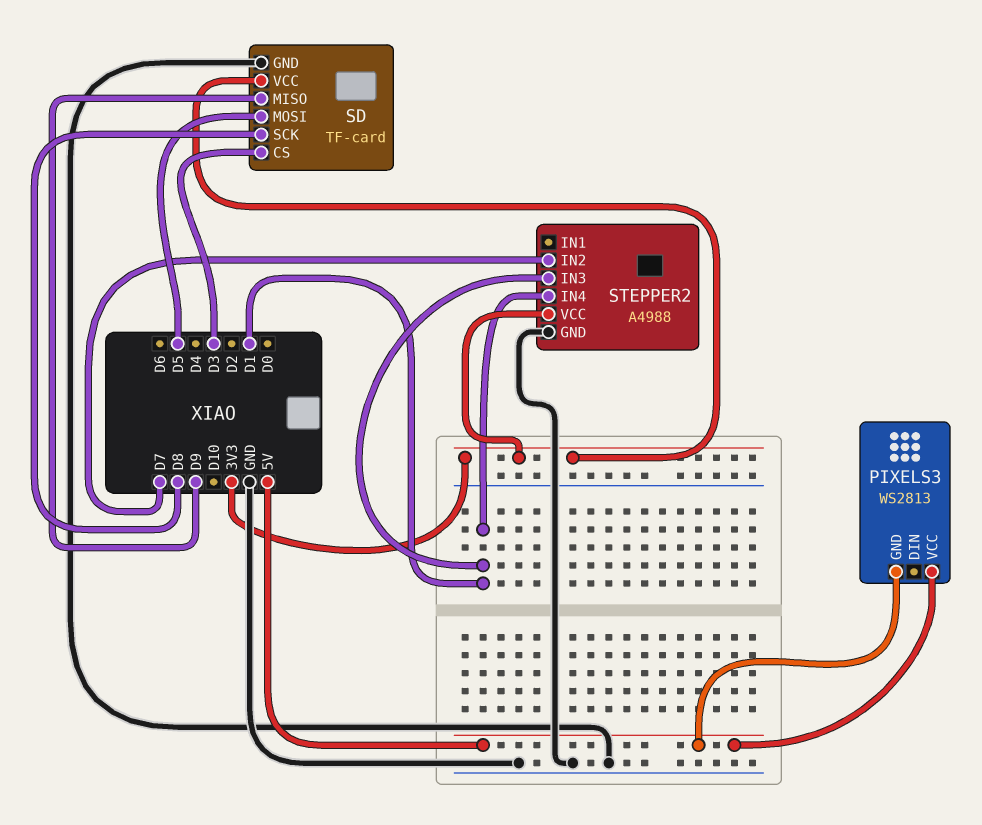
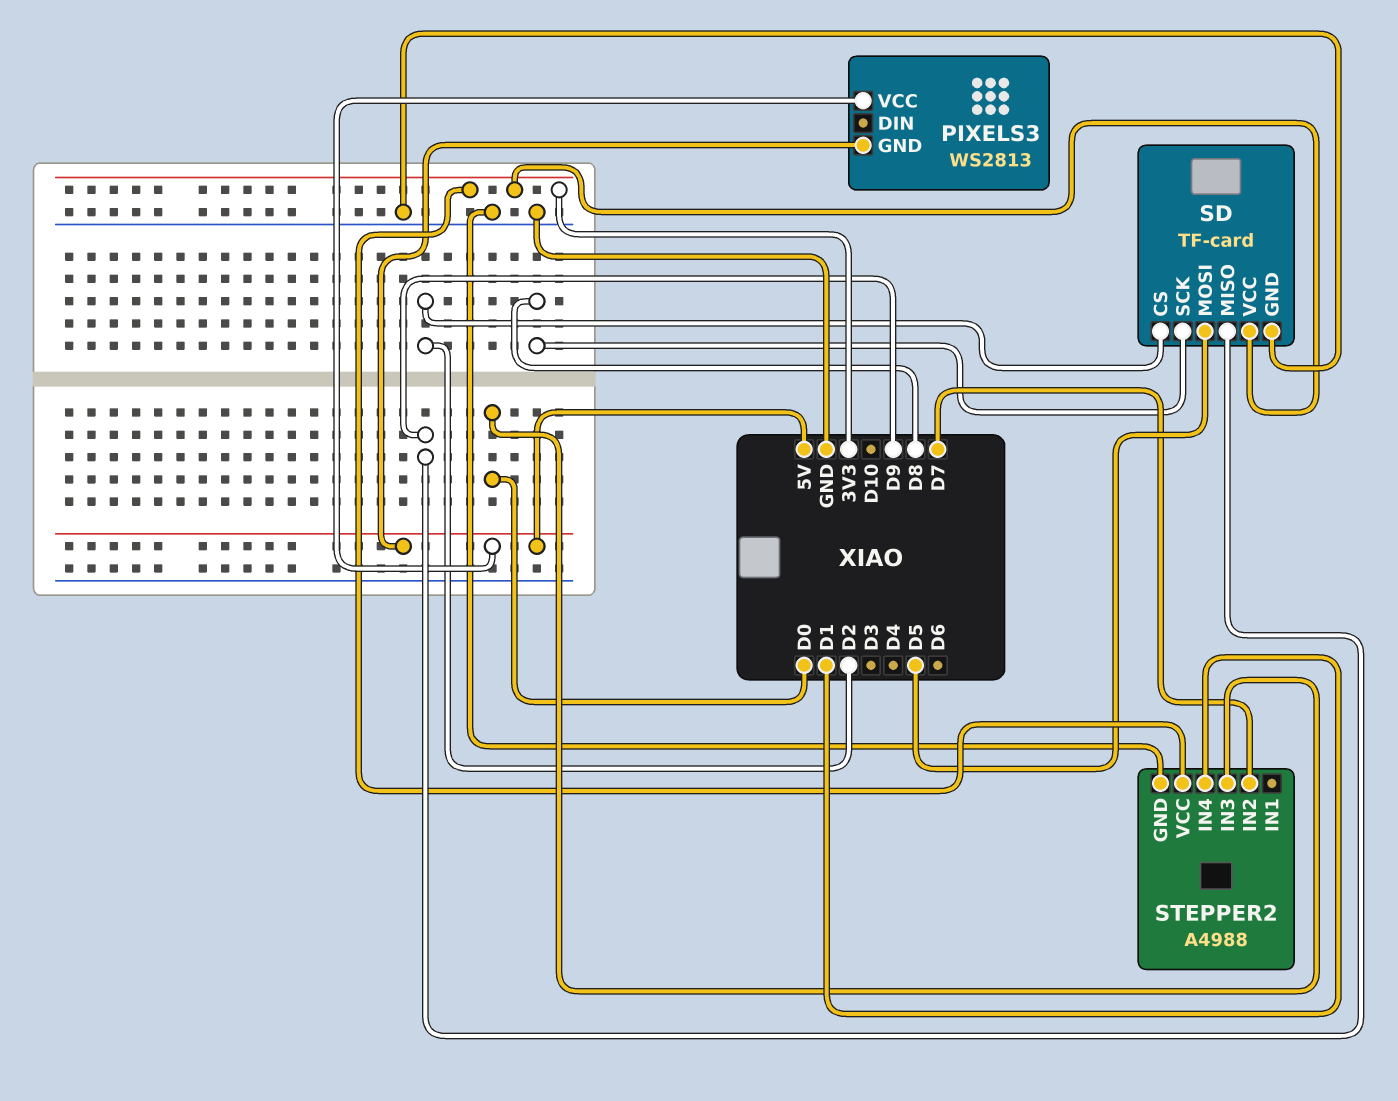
SD pin CS: D3 -> D2
STEPPER2 pin IN3: D1 -> D0

